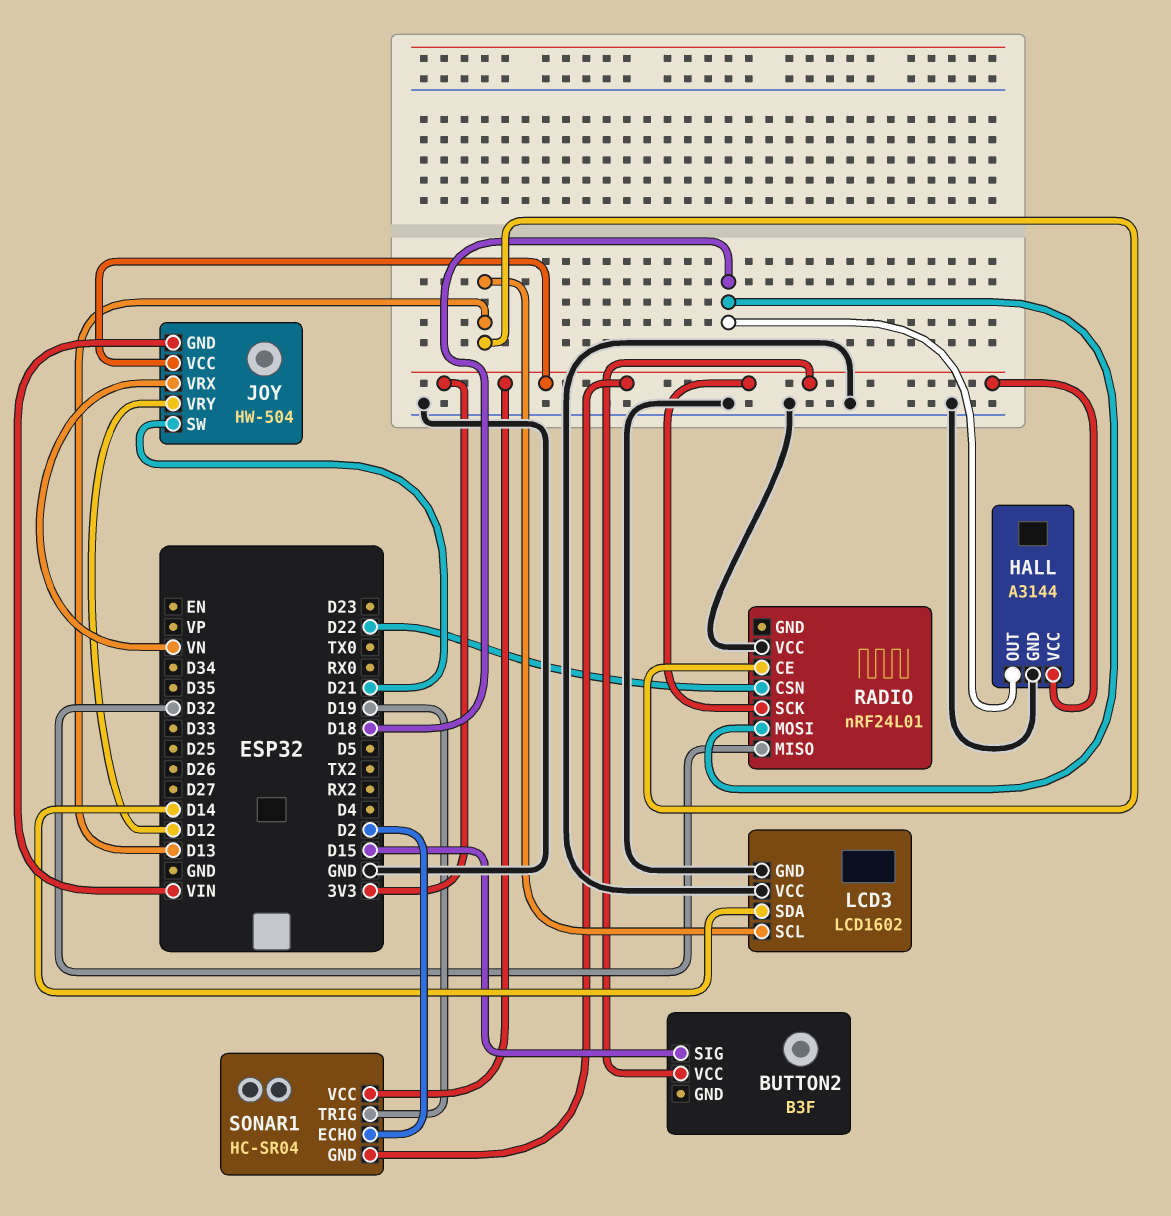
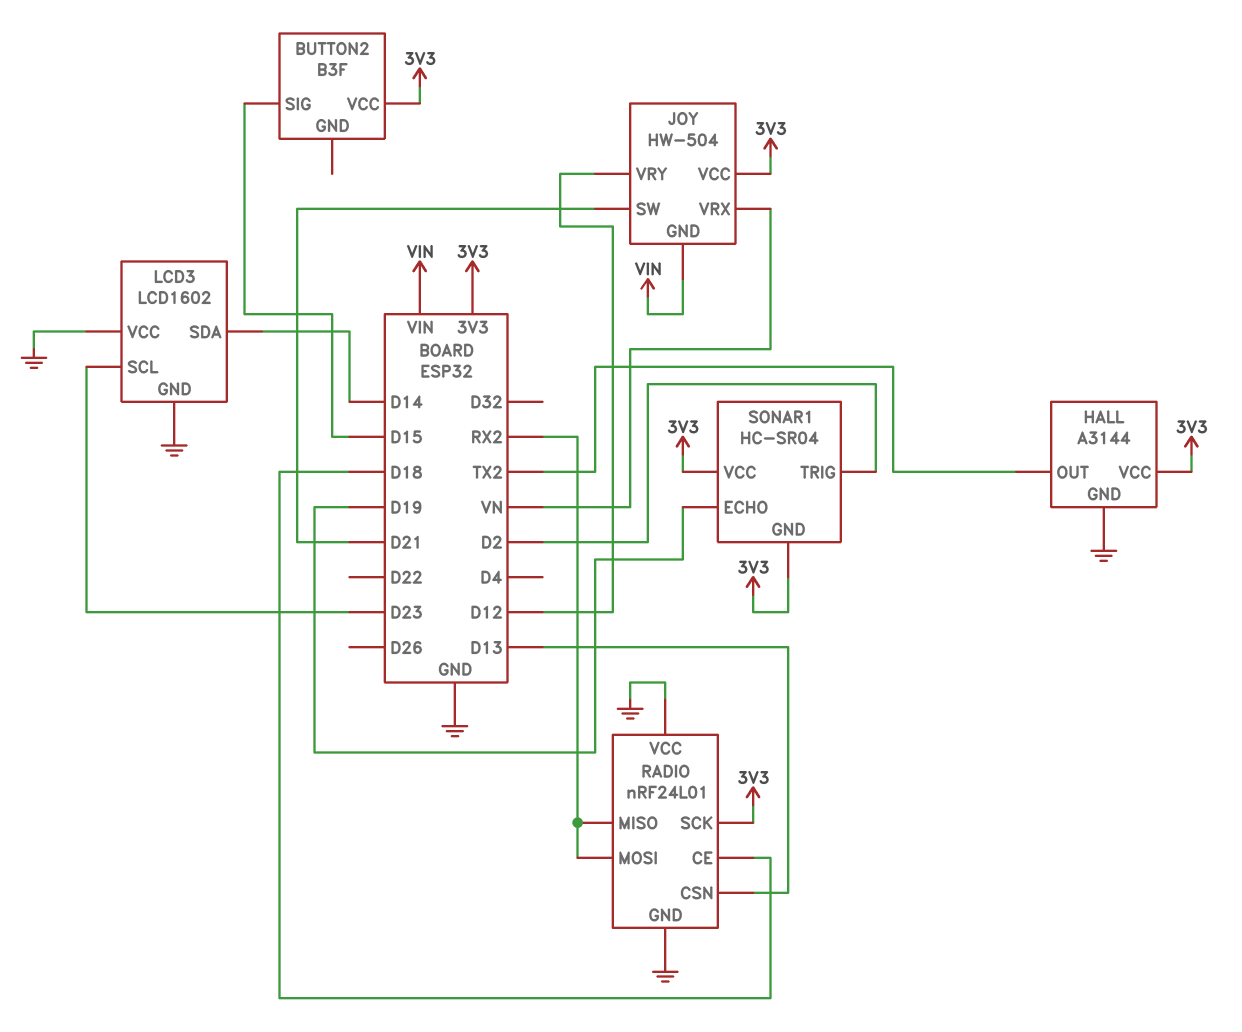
HALL pin OUT: D18 -> TX2
LCD3 pin SCL: D13 -> D23
RADIO pin CE: D13 -> D18
RADIO pin CSN: D22 -> D13
RADIO pin GND: none -> GND
RADIO pin MISO: D32 -> RX2
RADIO pin MOSI: D18 -> RX2
SONAR1 pin ECHO: D2 -> D19
SONAR1 pin TRIG: D19 -> D2

